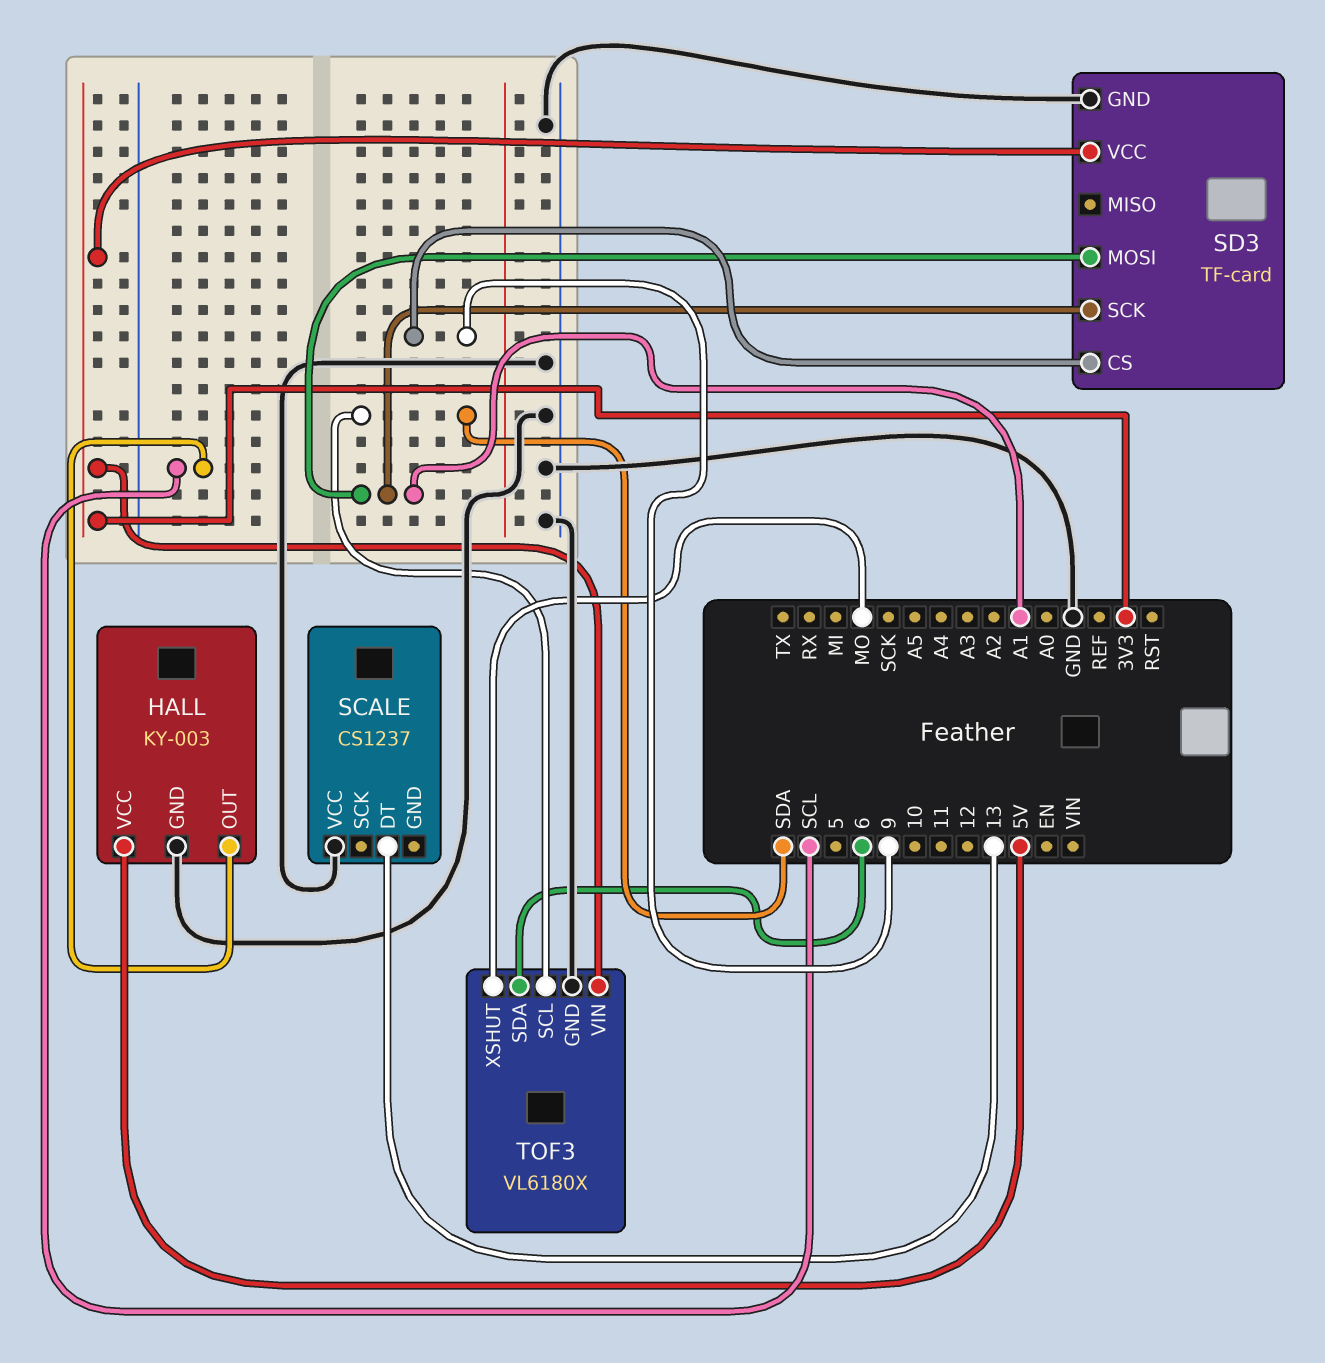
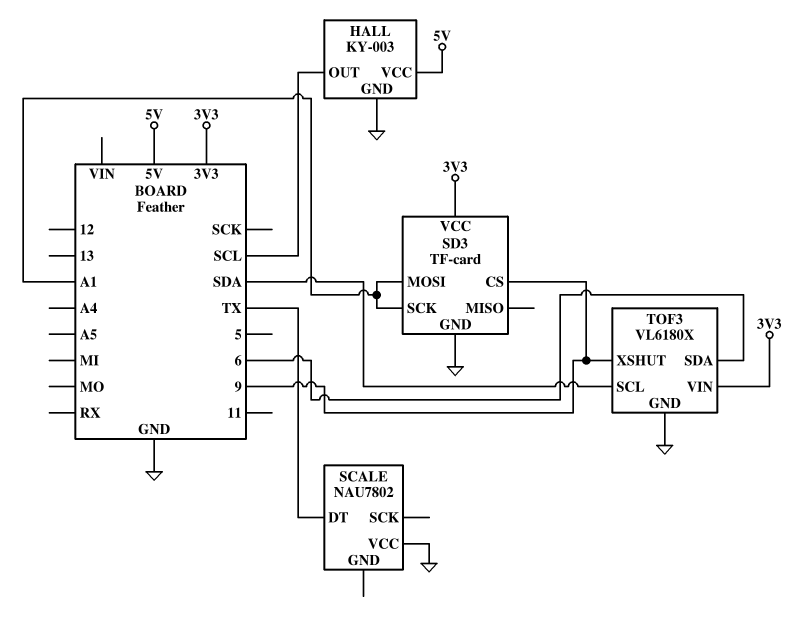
SCALE: CS1237 -> NAU7802
SCALE pin DT: 13 -> TX
TOF3 pin XSHUT: MO -> 9

